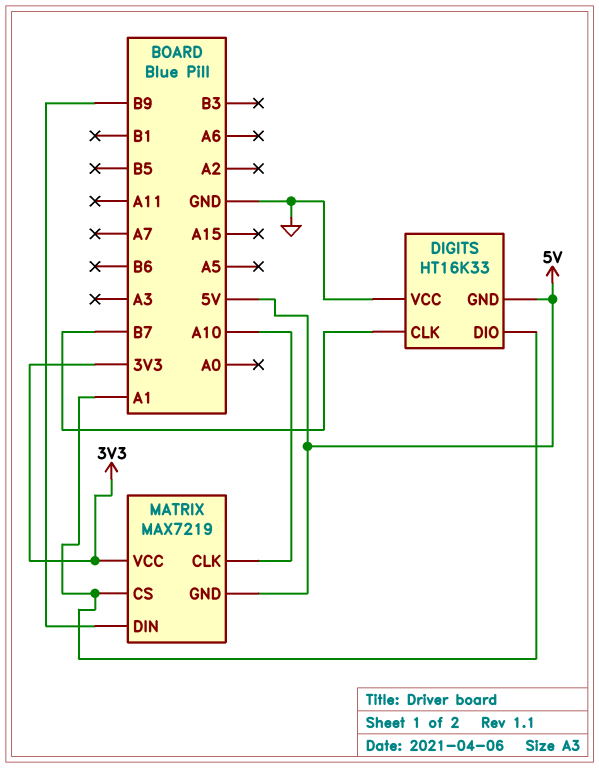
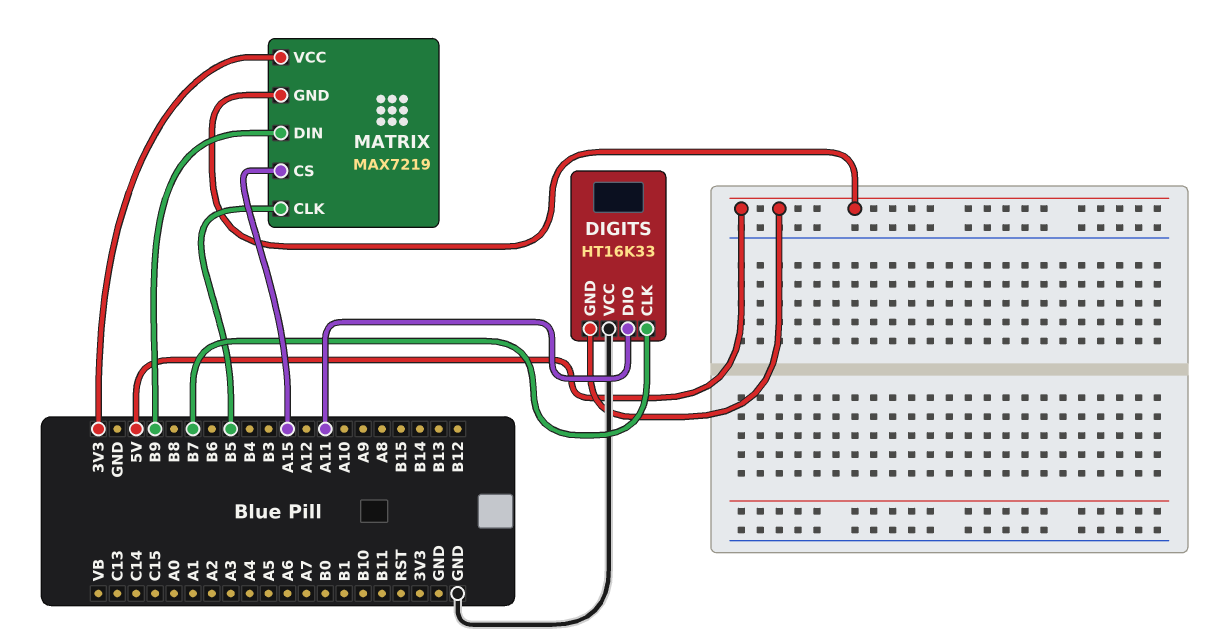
DIGITS pin DIO: A1 -> A11
MATRIX pin CLK: A10 -> B5
MATRIX pin CS: A1 -> A15

